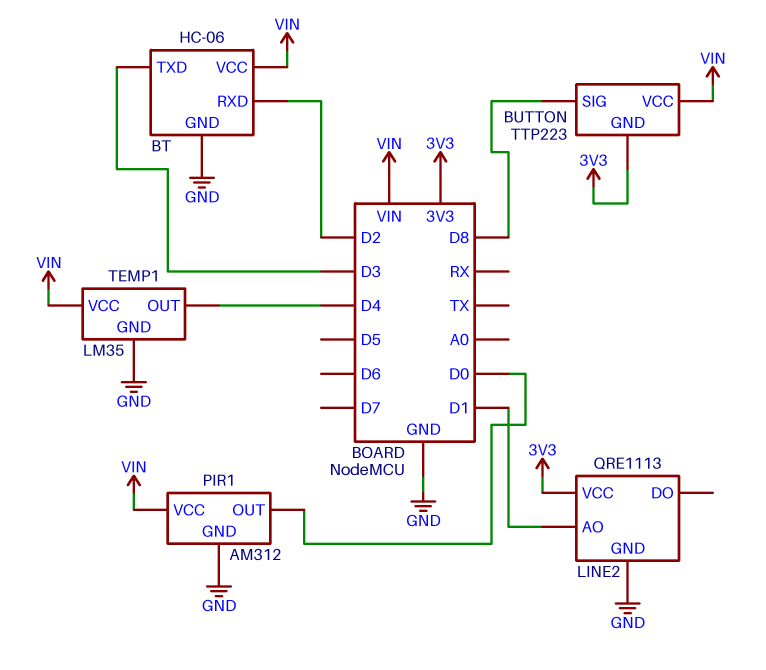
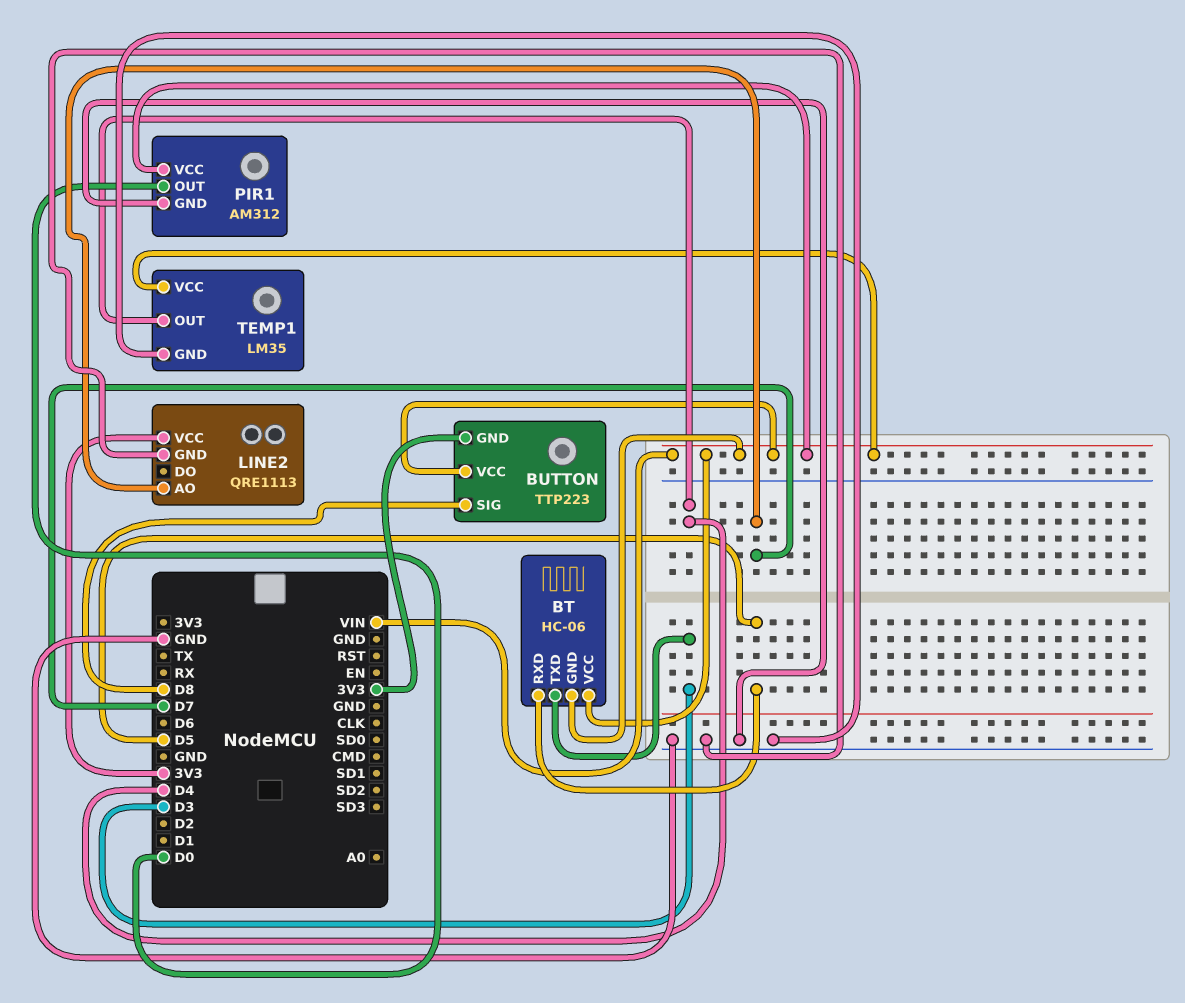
BT pin GND: GND -> VIN
BT pin RXD: D2 -> D5
LINE2 pin AO: D1 -> D7

